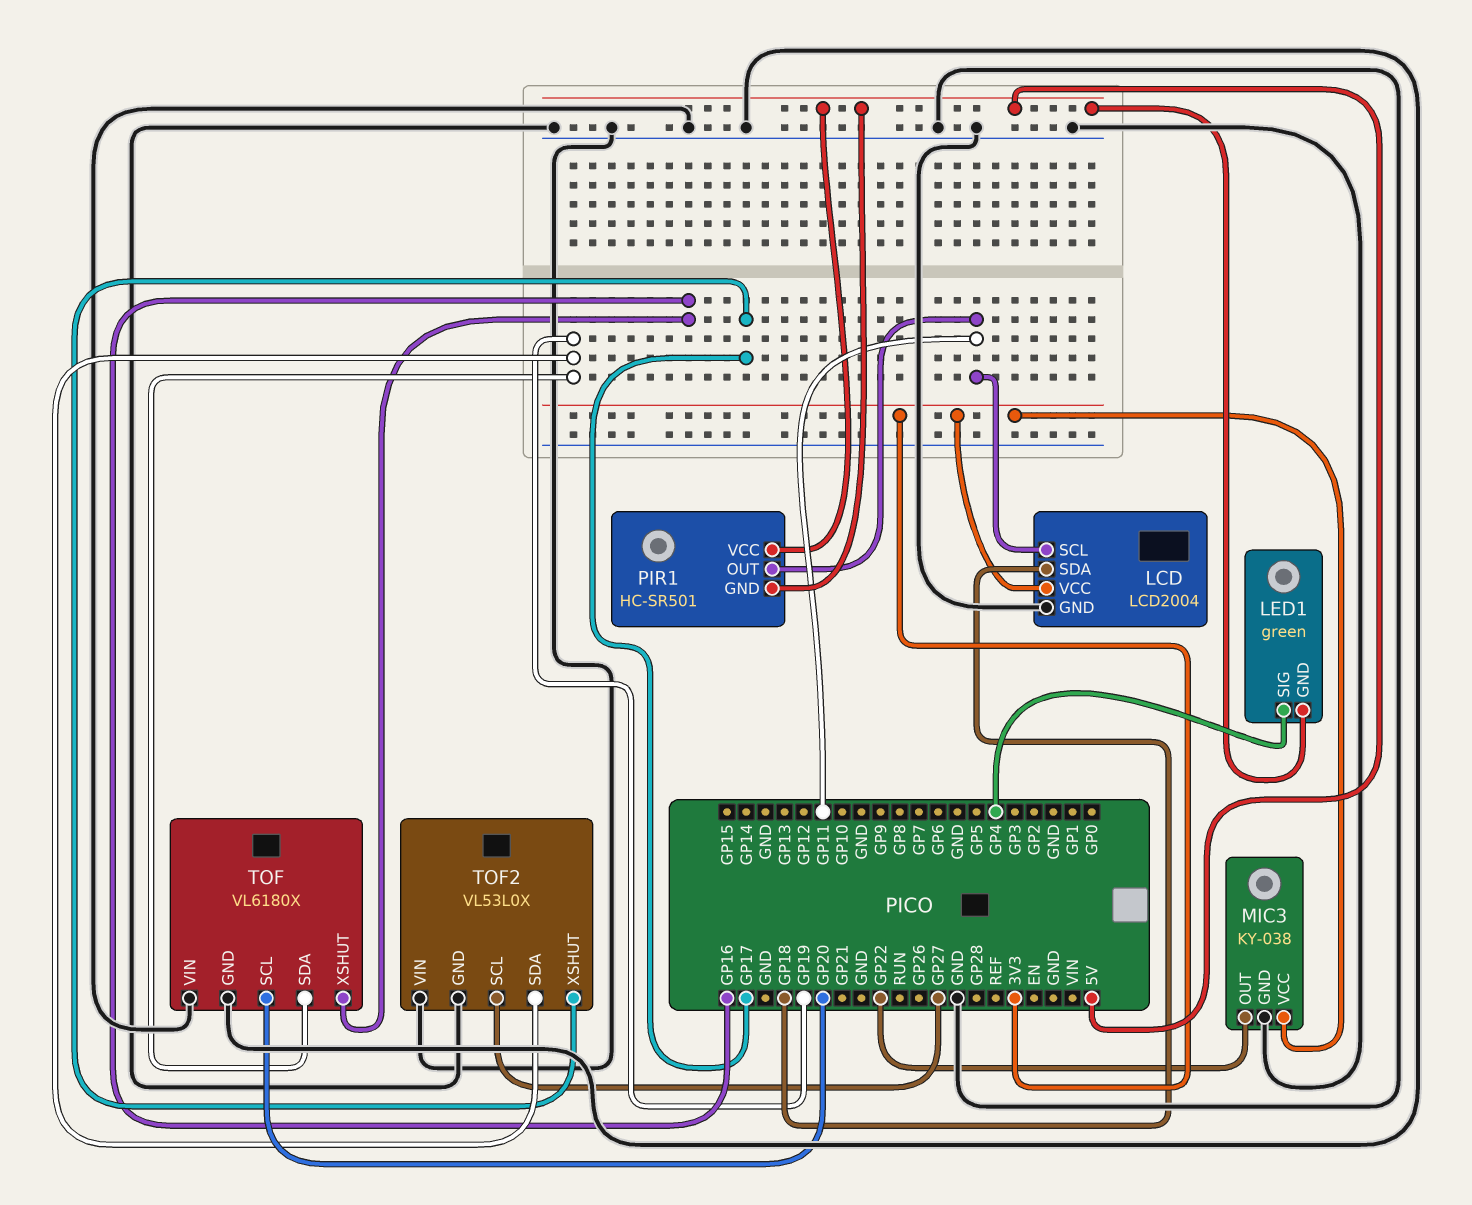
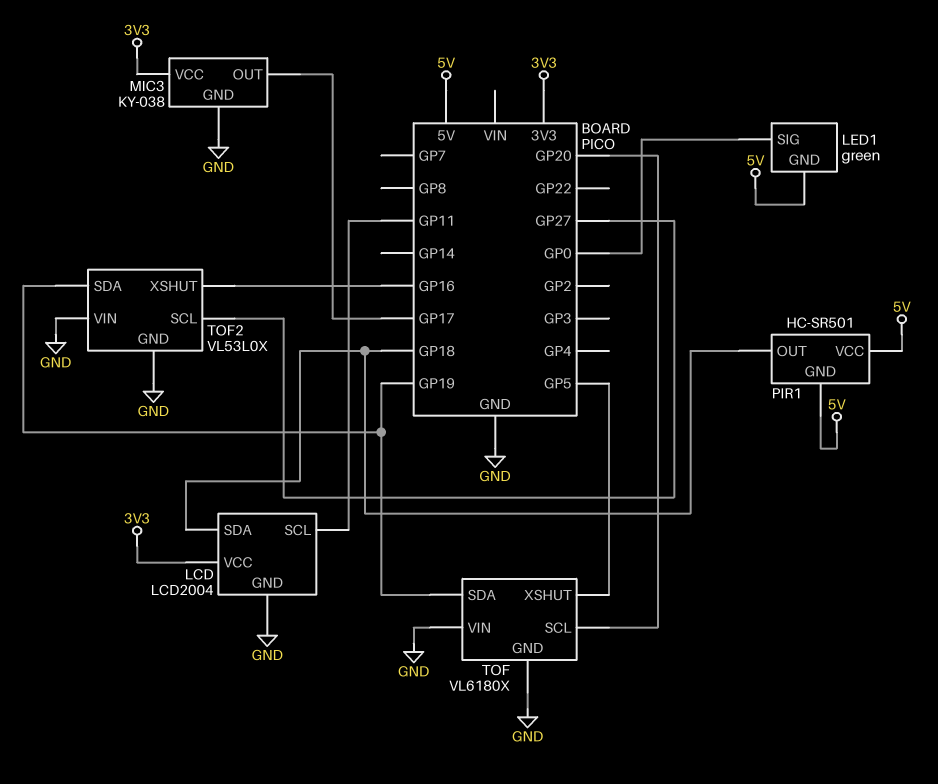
LED1 pin SIG: GP4 -> GP0
MIC3 pin OUT: GP22 -> GP17
PIR1 pin OUT: GP11 -> GP18
TOF pin XSHUT: GP16 -> GP5
TOF2 pin XSHUT: GP17 -> GP16

